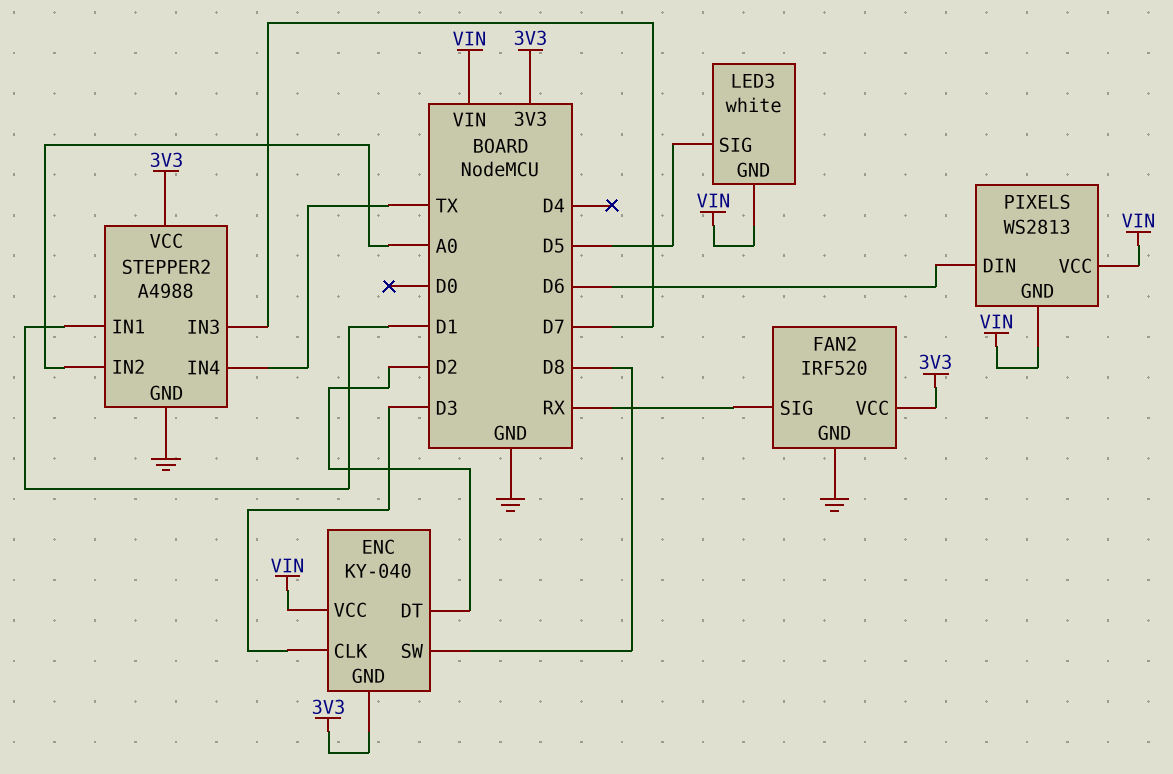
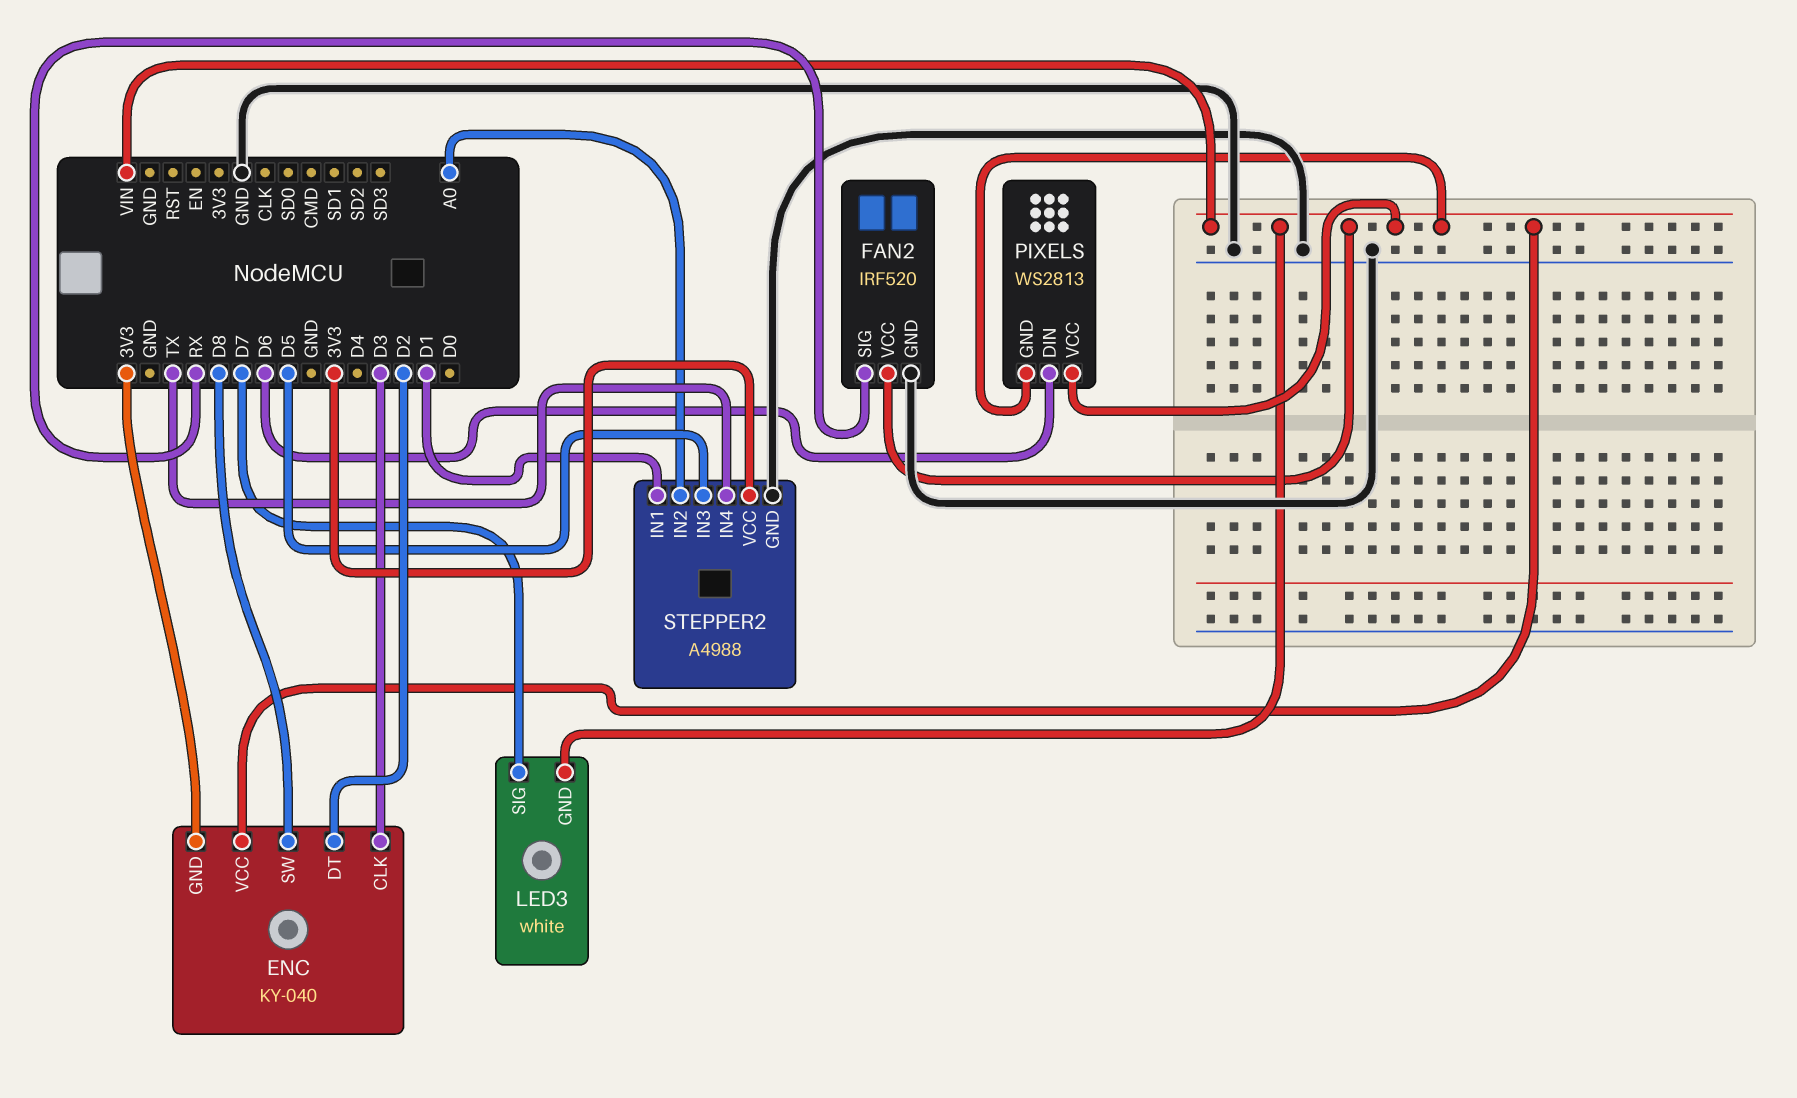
FAN2 pin VCC: 3V3 -> VIN
LED3 pin SIG: D5 -> D7
STEPPER2 pin IN3: D7 -> D5

